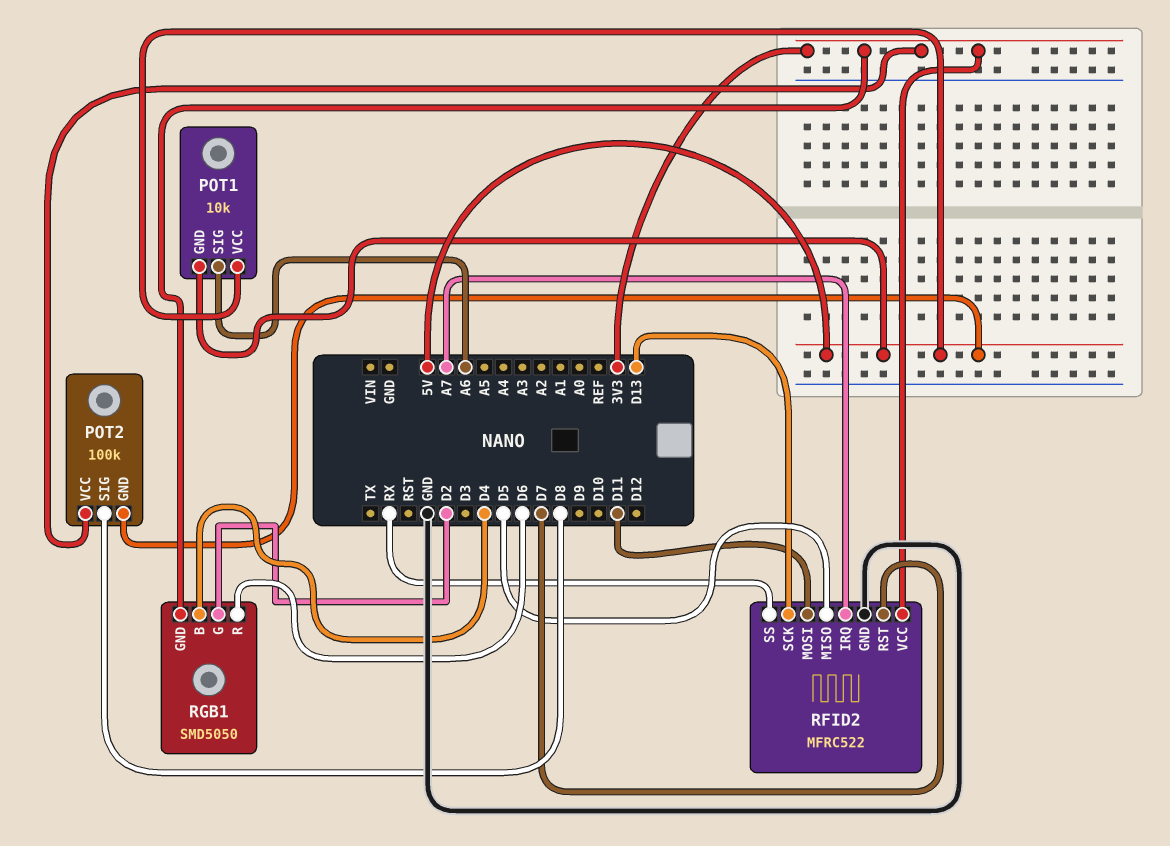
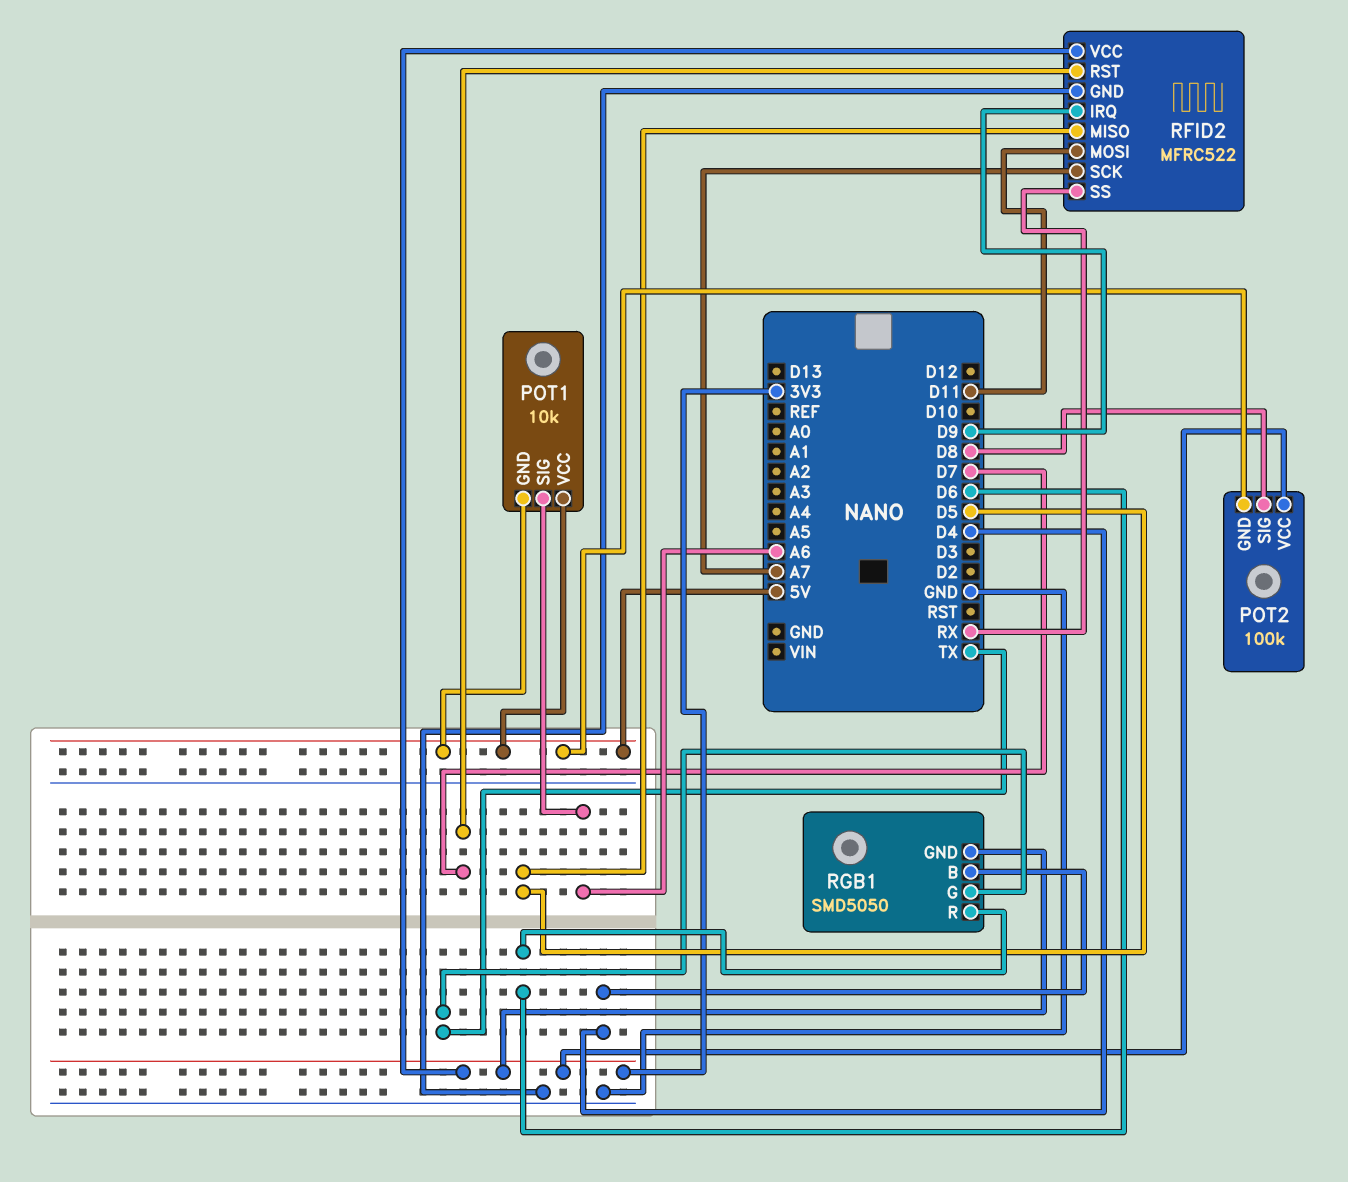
RFID2 pin IRQ: A7 -> D9
RFID2 pin SCK: D13 -> A7
RGB1 pin G: D2 -> TX

